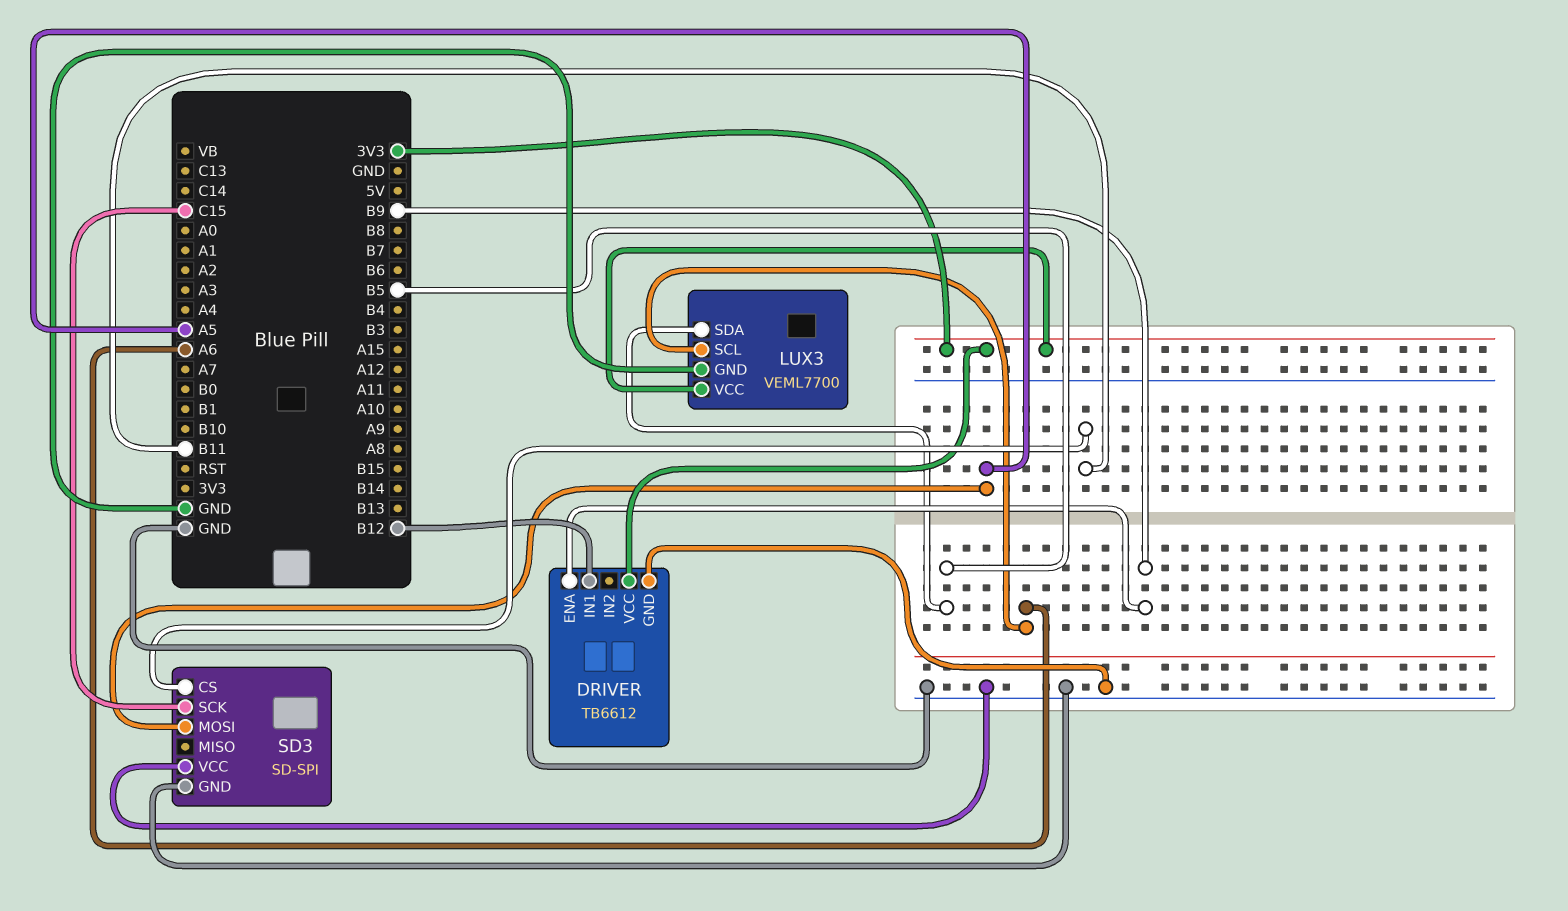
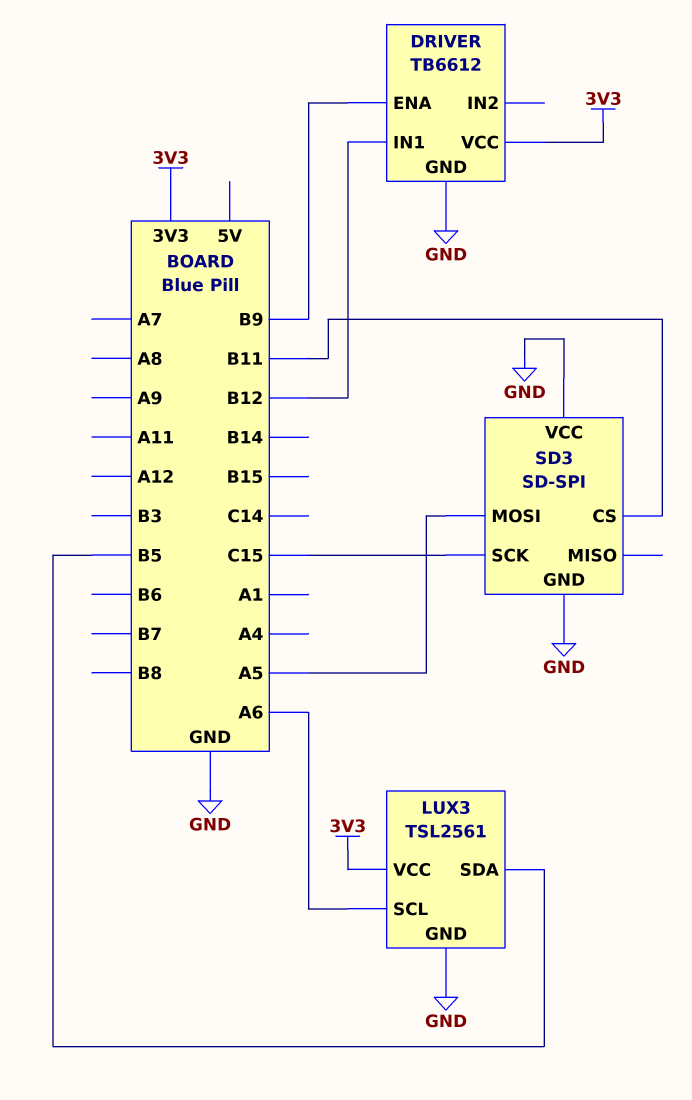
LUX3: VEML7700 -> TSL2561

